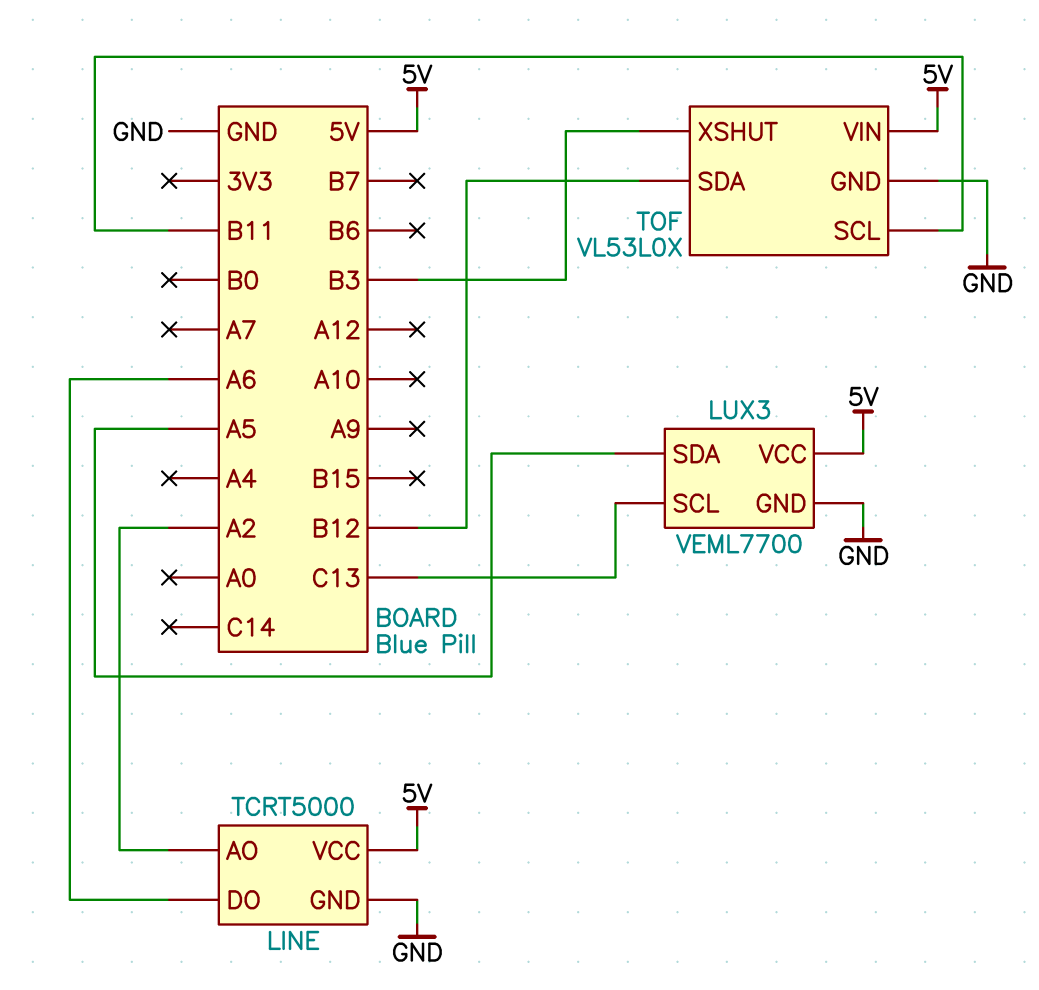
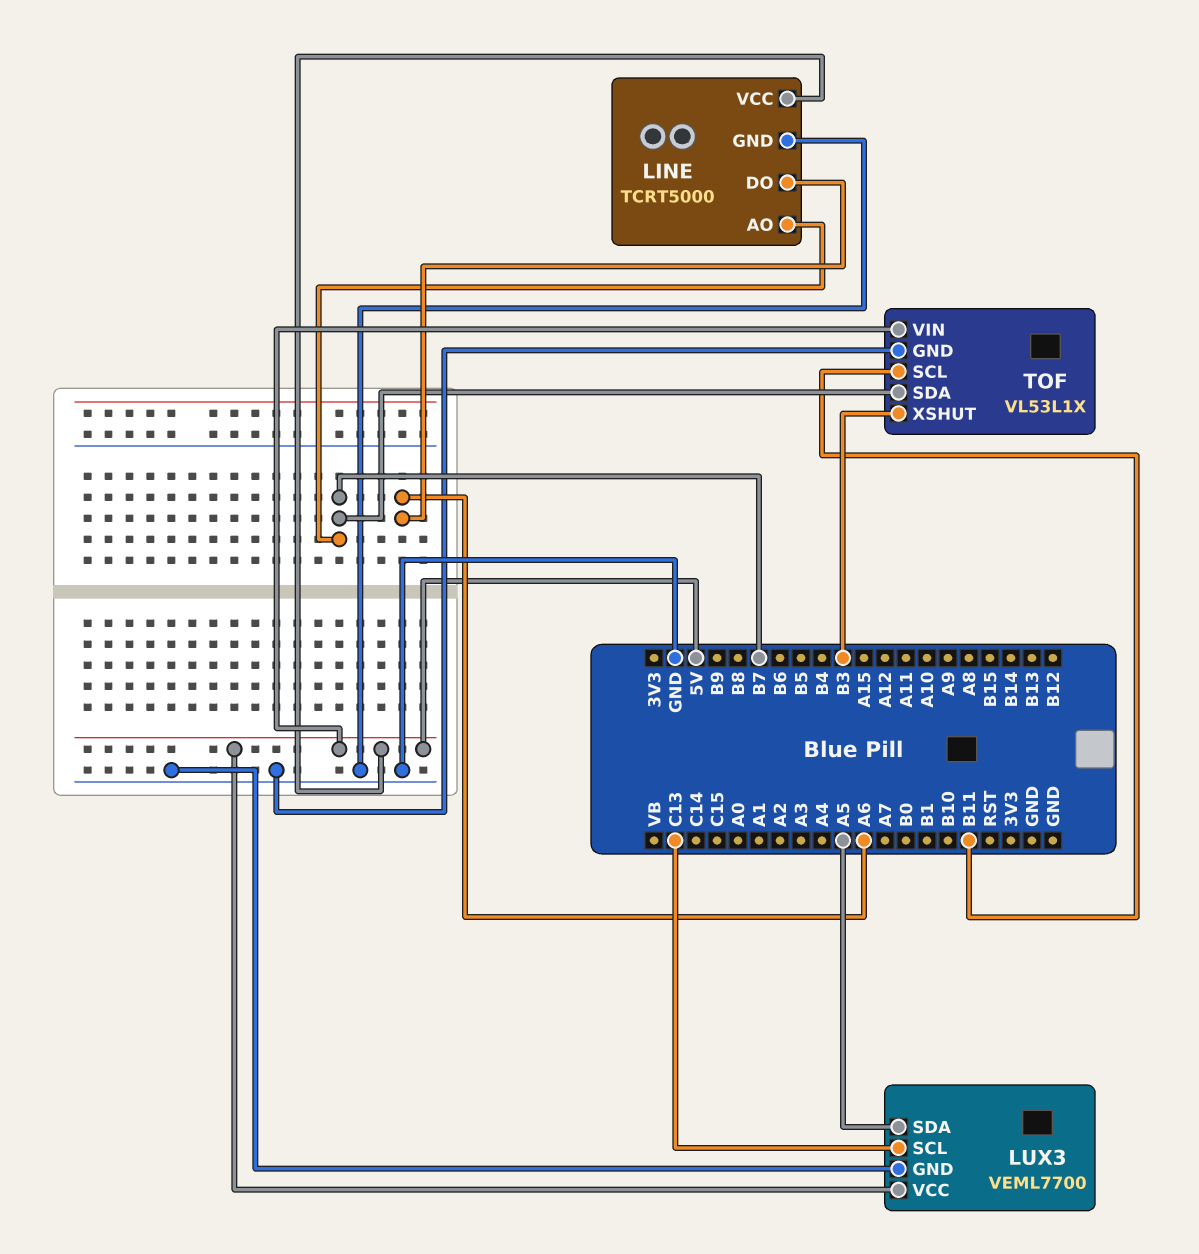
LINE pin AO: A2 -> B7
TOF: VL53L0X -> VL53L1X
TOF pin SDA: B12 -> B7

